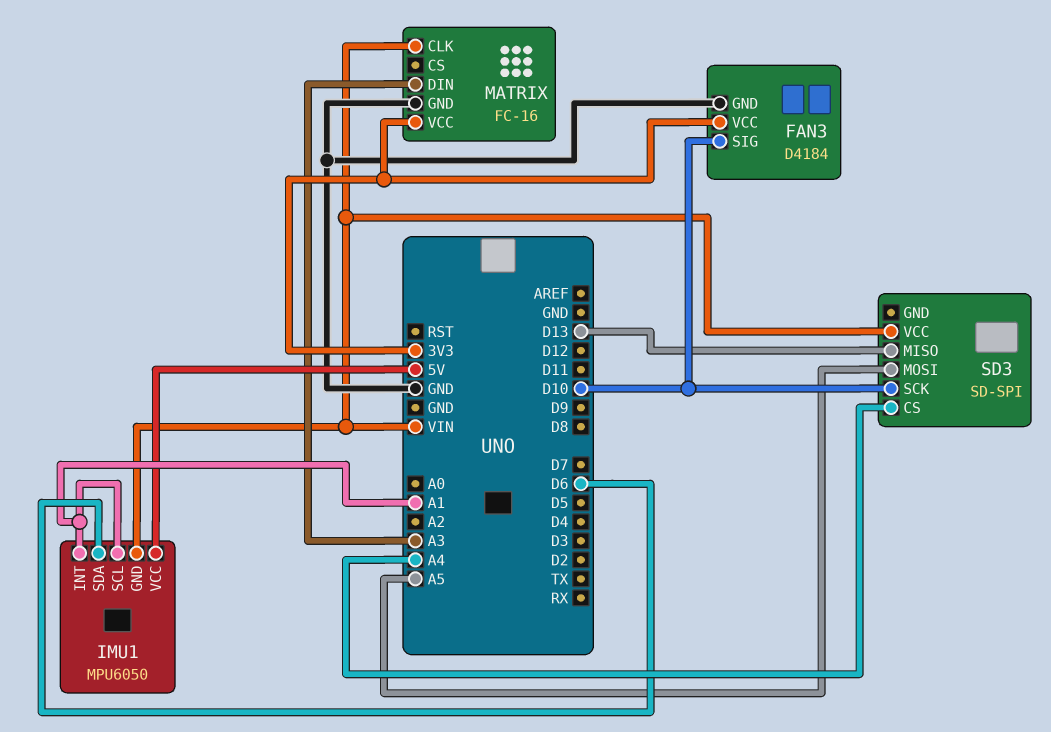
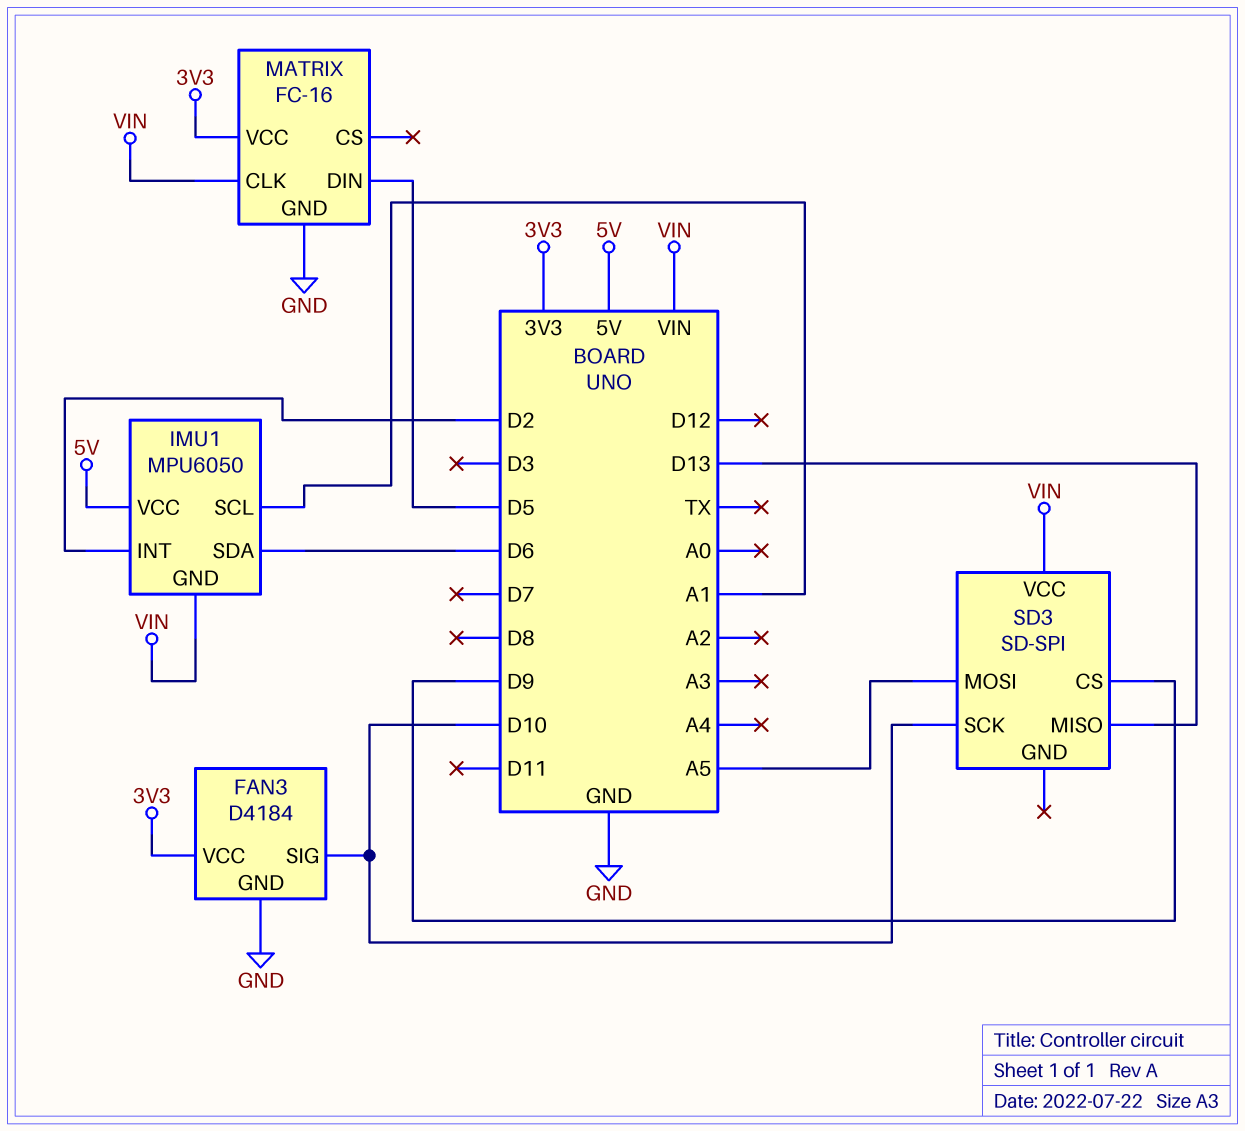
IMU1 pin INT: A1 -> D2
MATRIX pin DIN: A3 -> D5
SD3 pin CS: A4 -> D9

